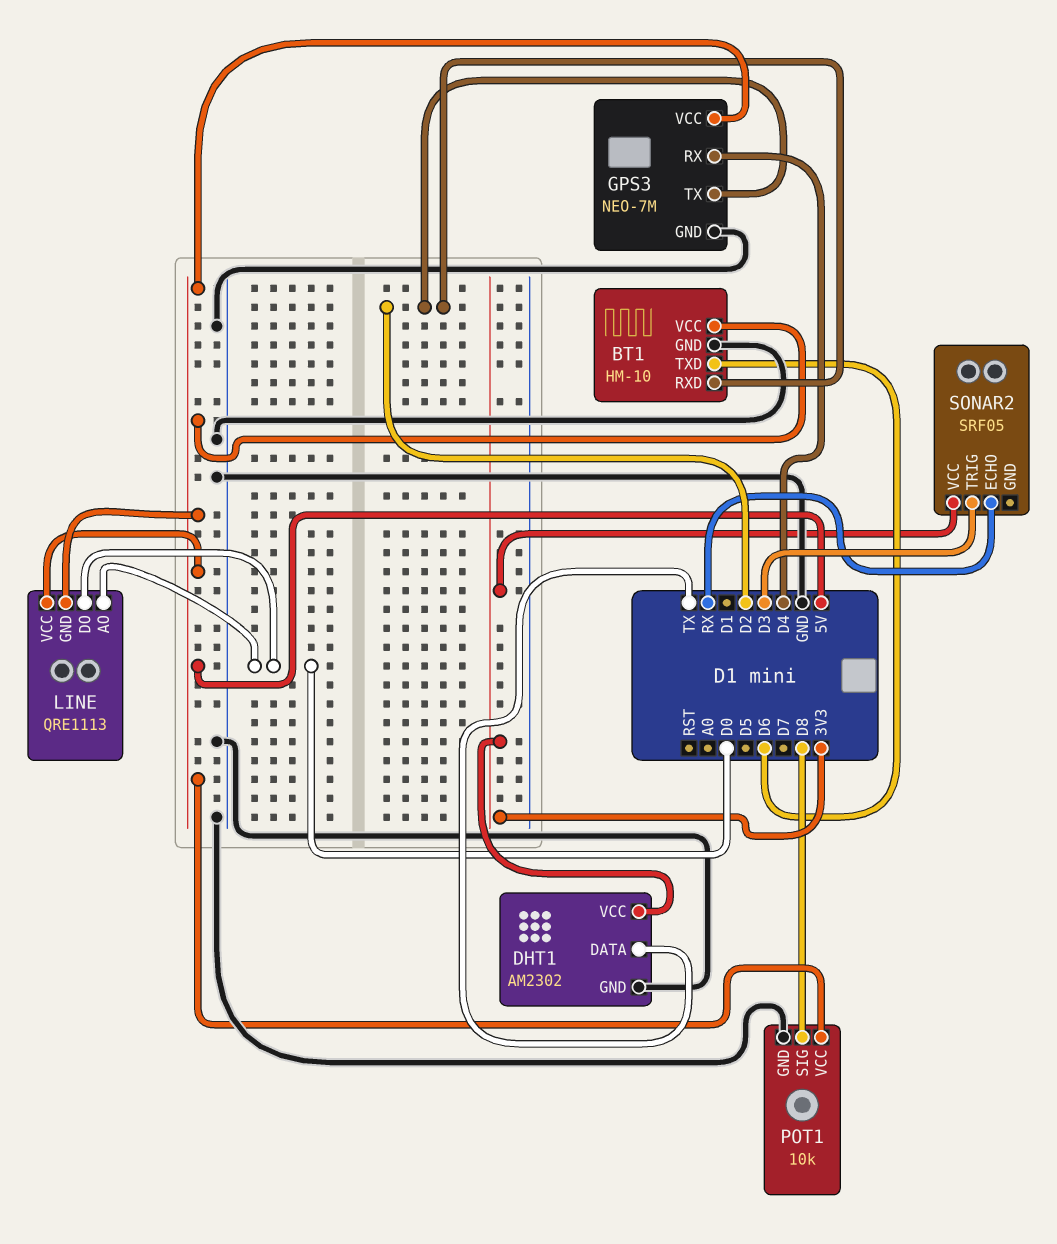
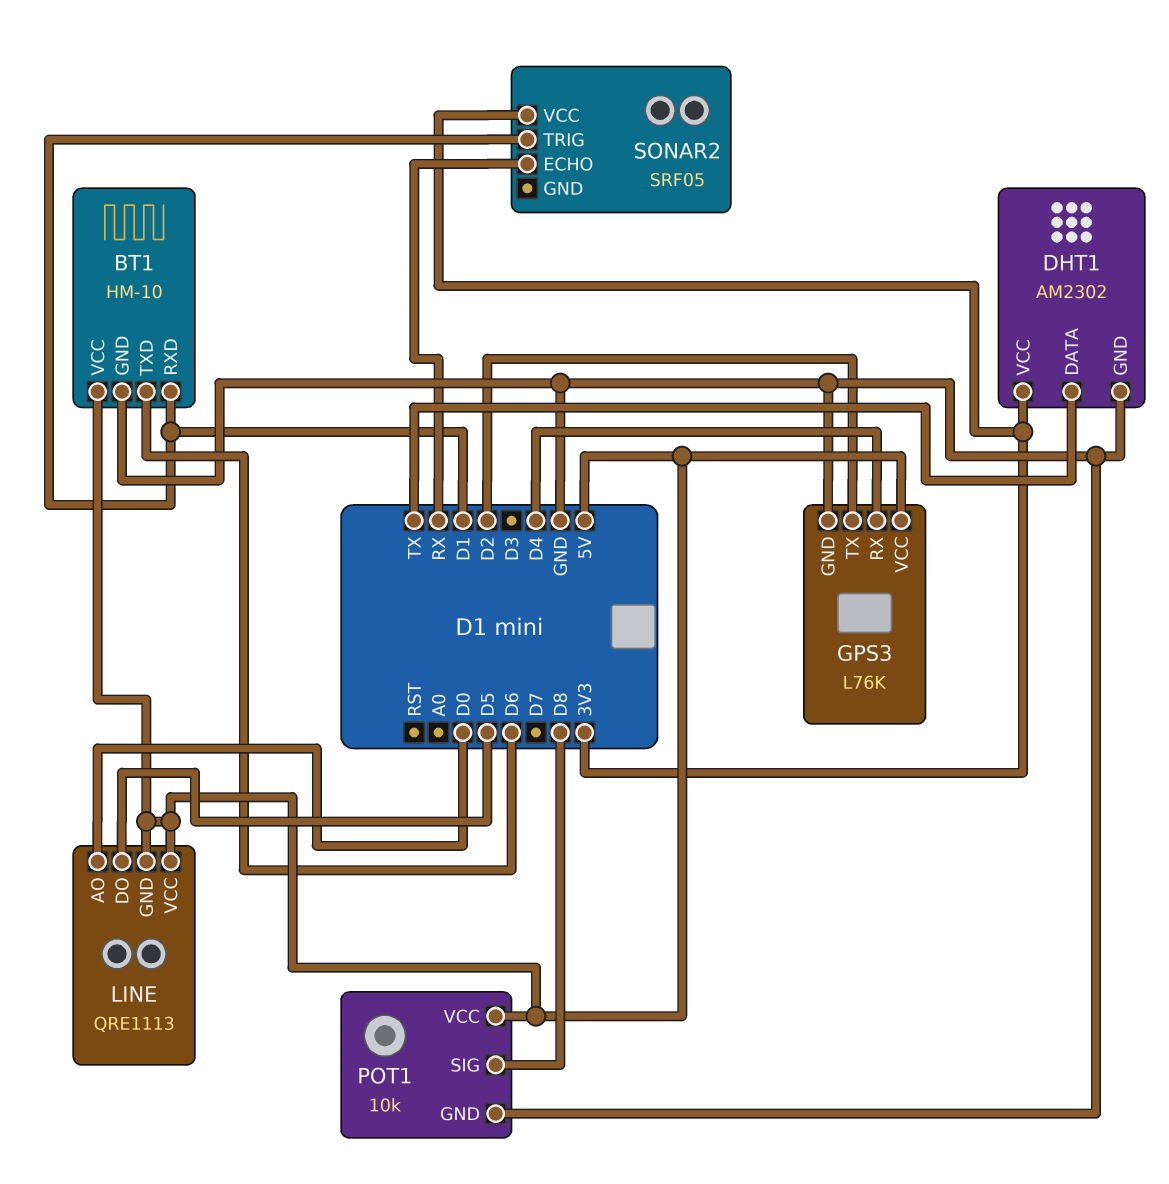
BT1 pin RXD: D2 -> D1
GPS3: NEO-7M -> L76K
LINE pin DO: D0 -> D5
SONAR2 pin TRIG: D3 -> D1

